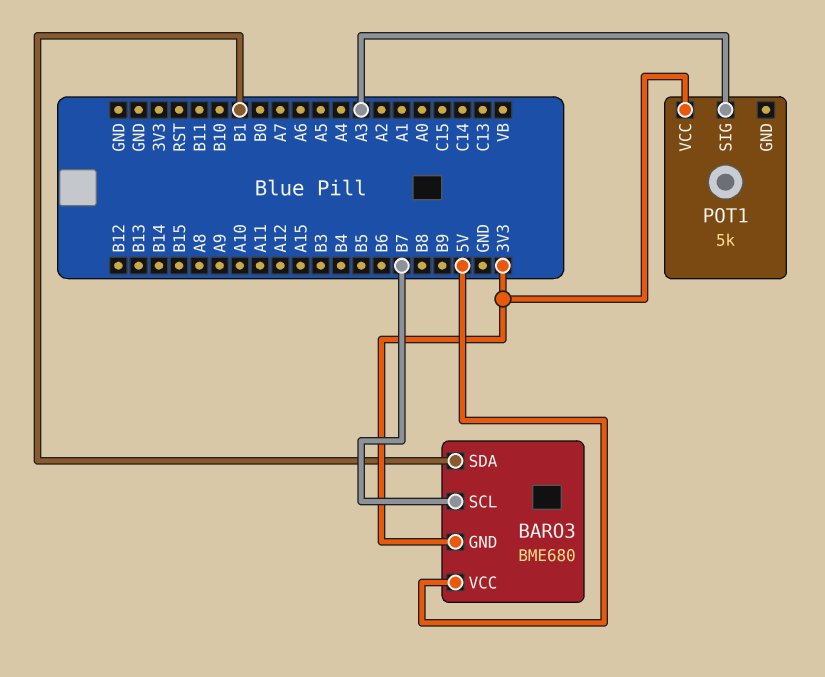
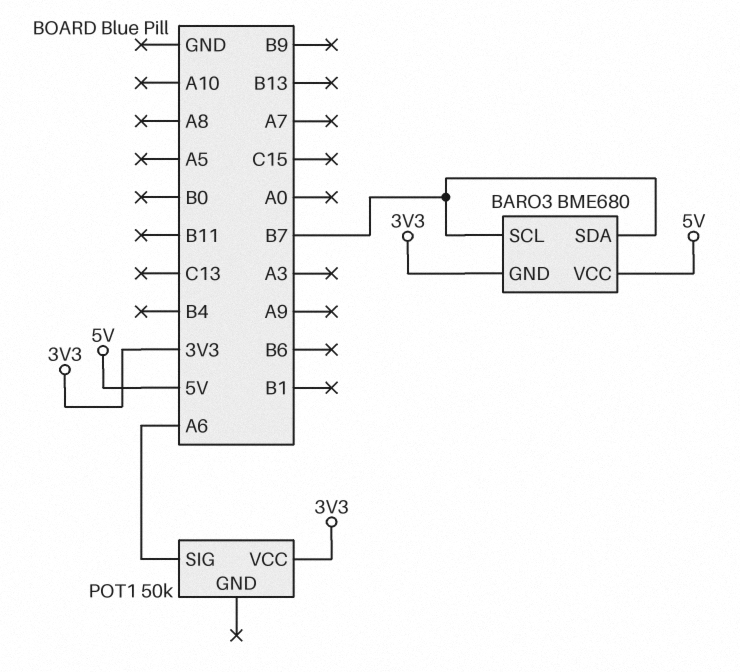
BARO3 pin SDA: B1 -> B7
POT1: 5k -> 50k
POT1 pin SIG: A3 -> A6

